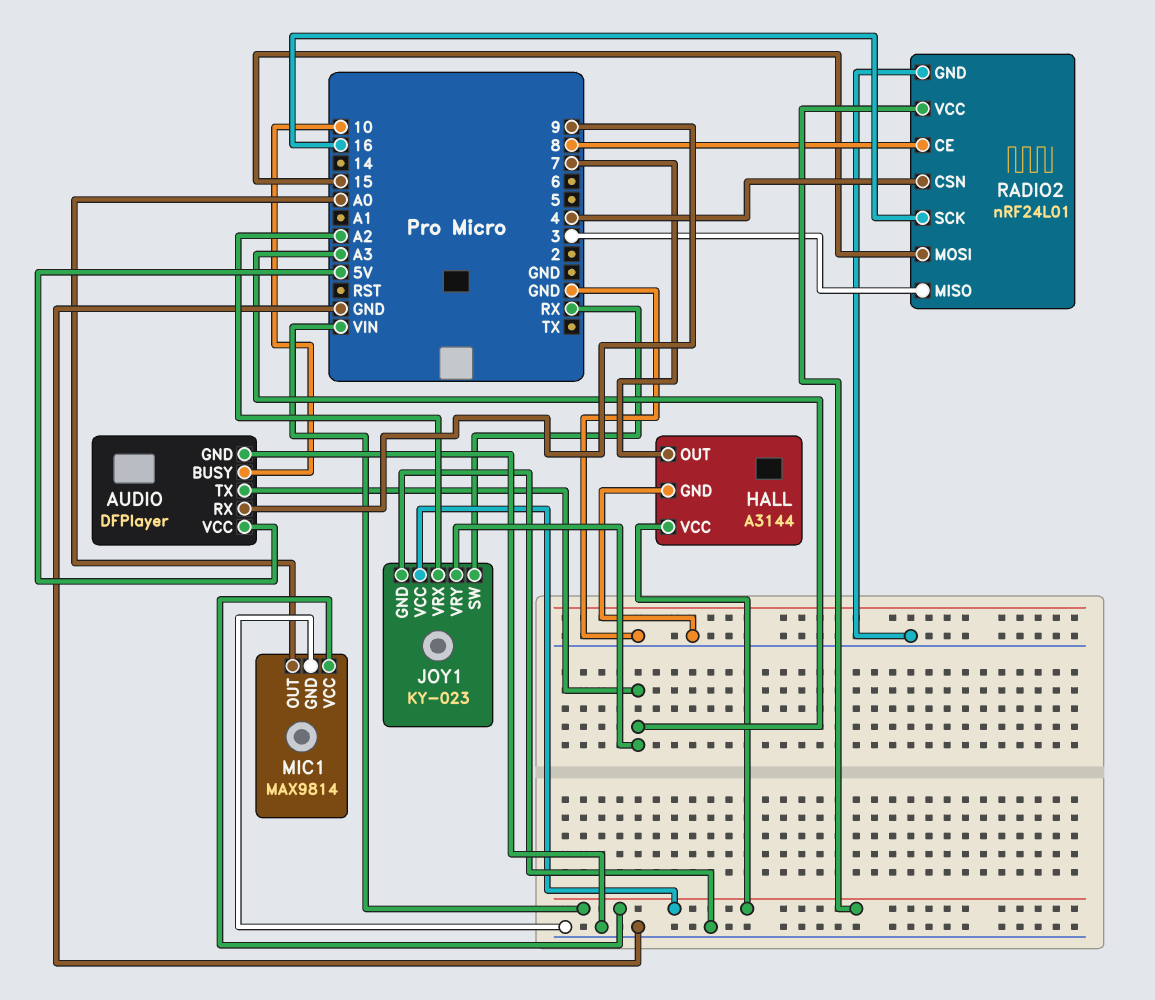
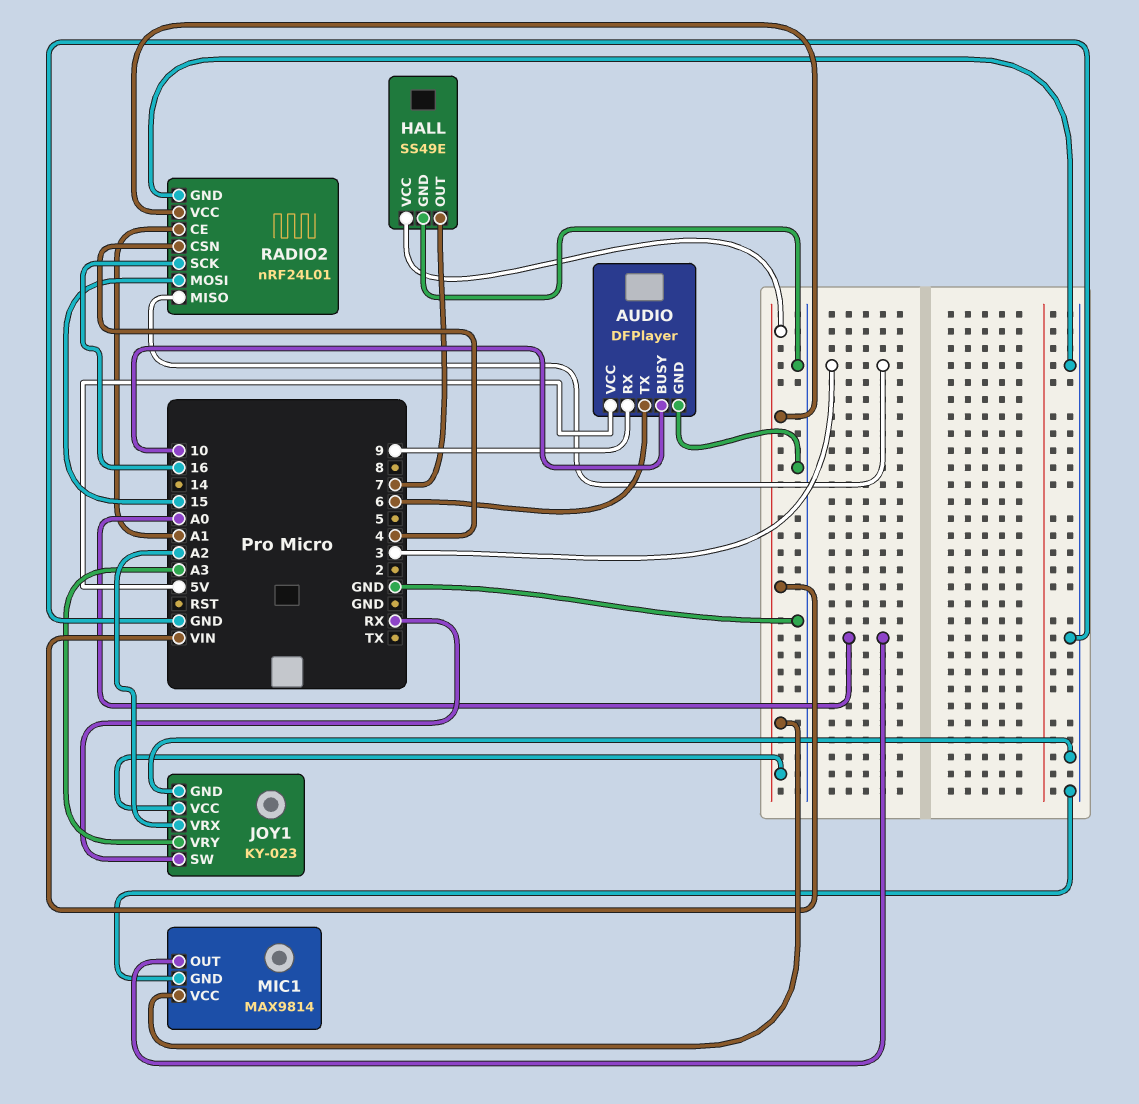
AUDIO pin TX: A3 -> 6
HALL: A3144 -> SS49E
RADIO2 pin CE: 8 -> A1

